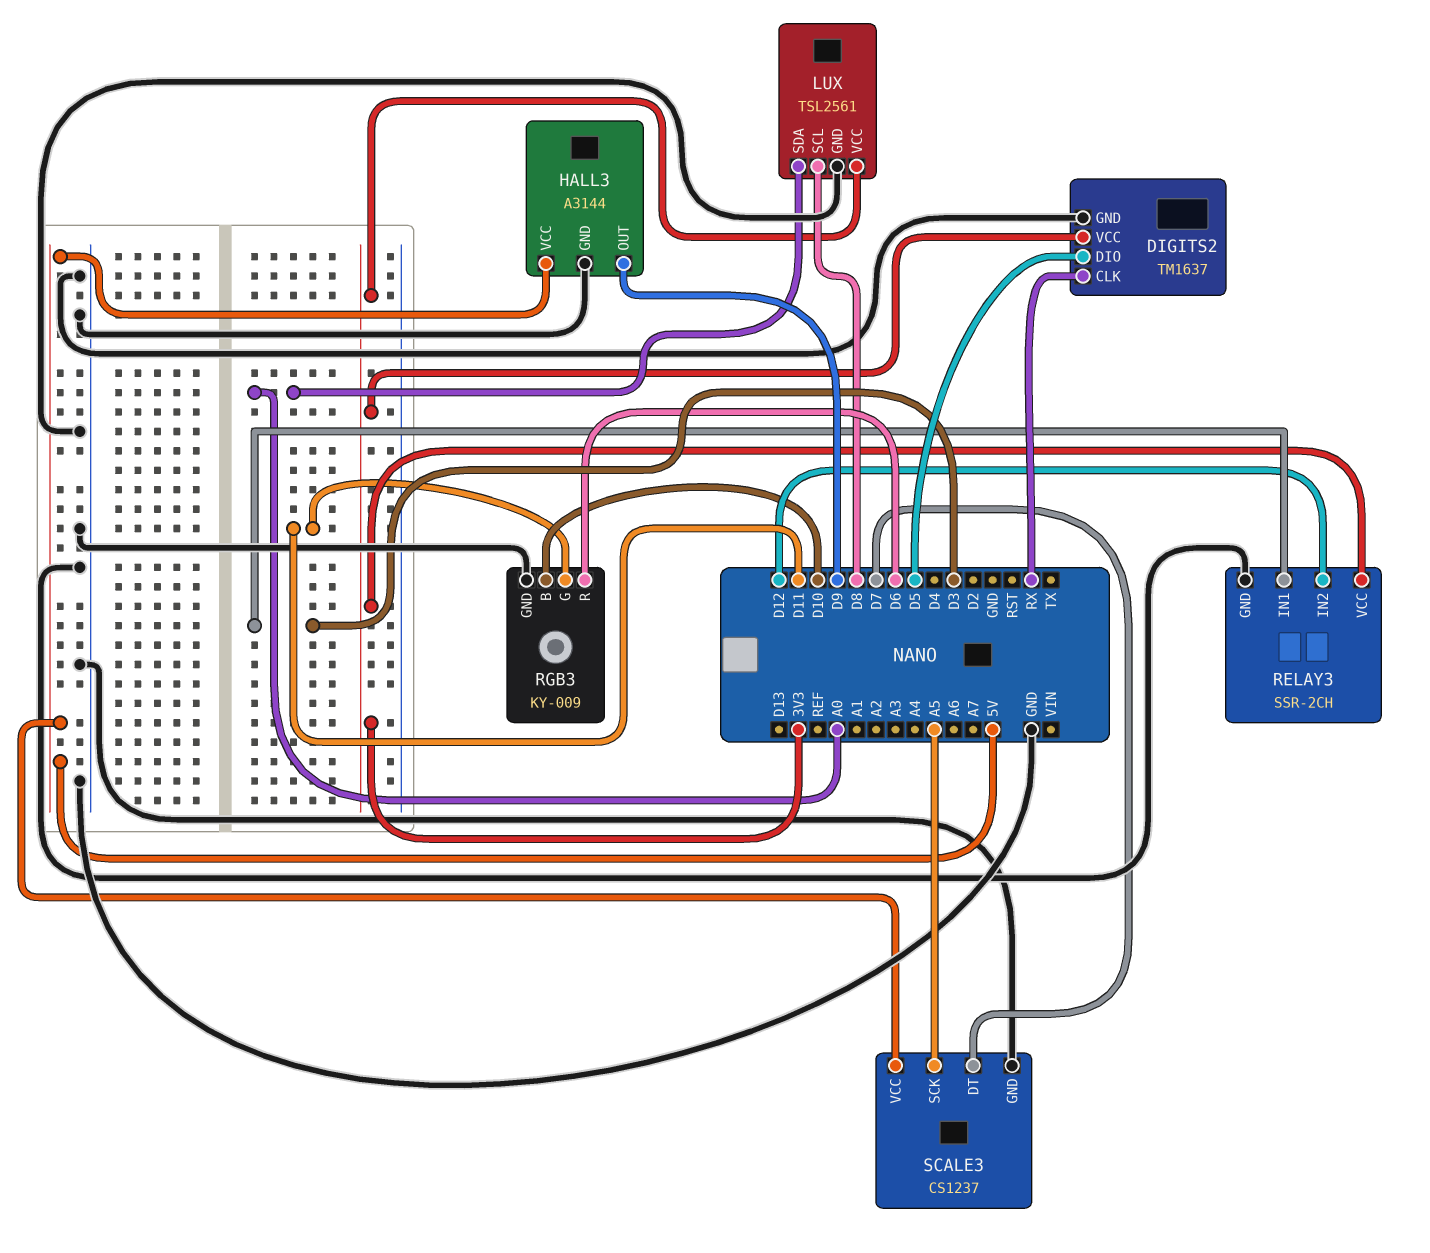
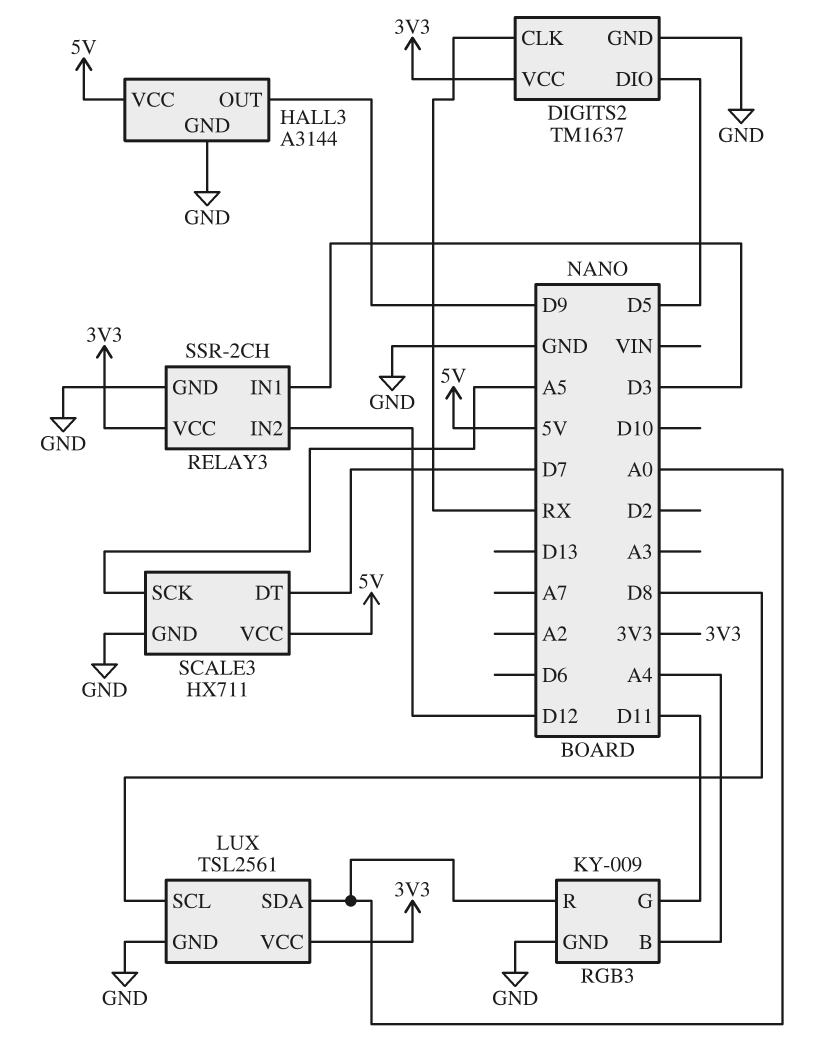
RGB3 pin B: D10 -> A4
RGB3 pin R: D6 -> A0
SCALE3: CS1237 -> HX711

